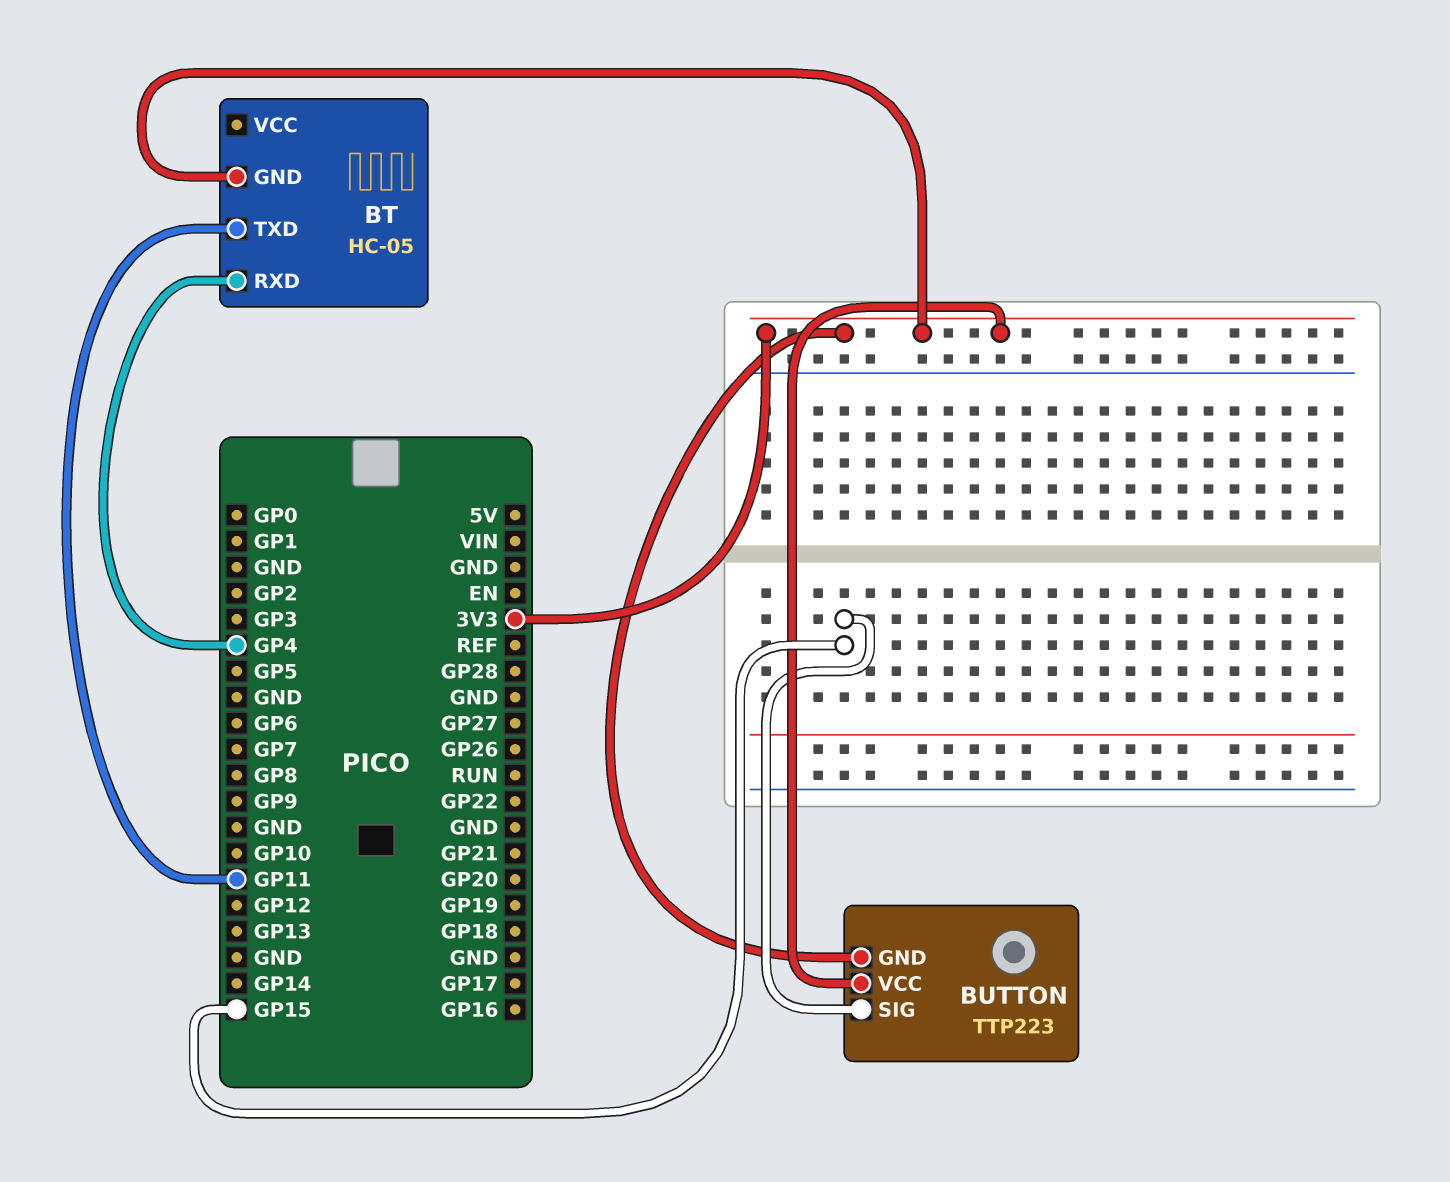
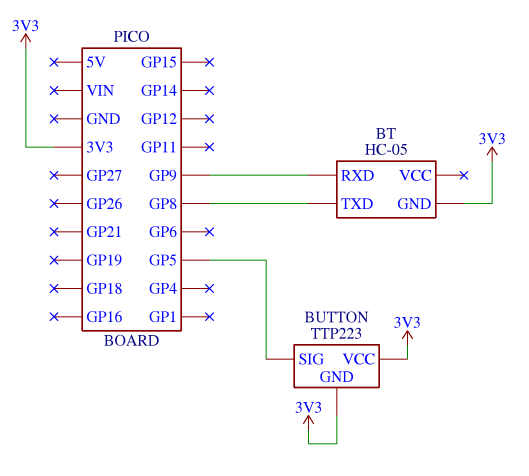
BT pin RXD: GP4 -> GP9
BT pin TXD: GP11 -> GP8
BUTTON pin SIG: GP15 -> GP5

